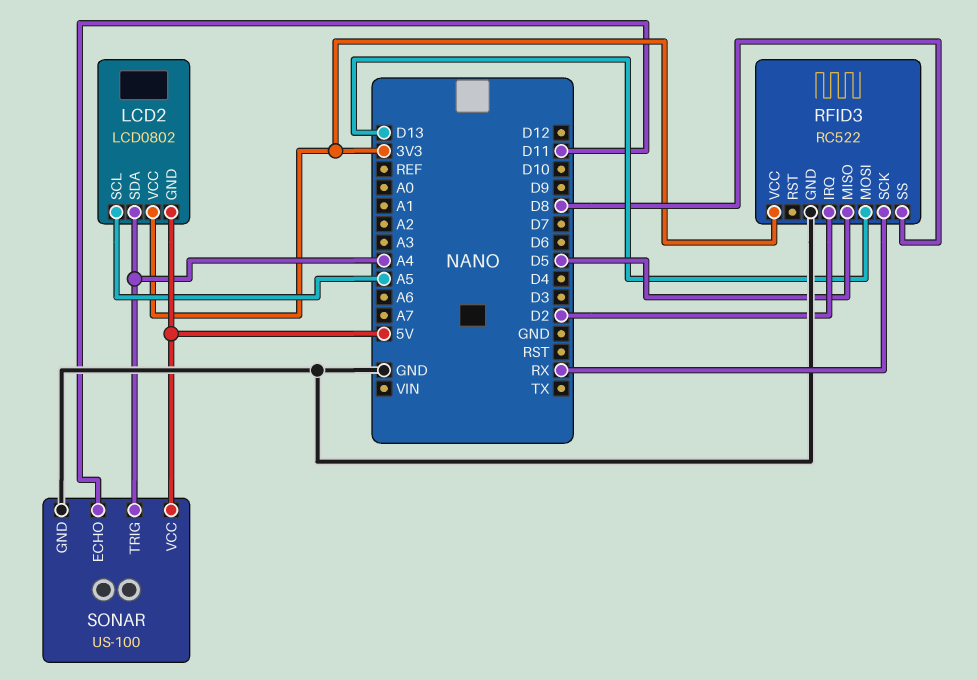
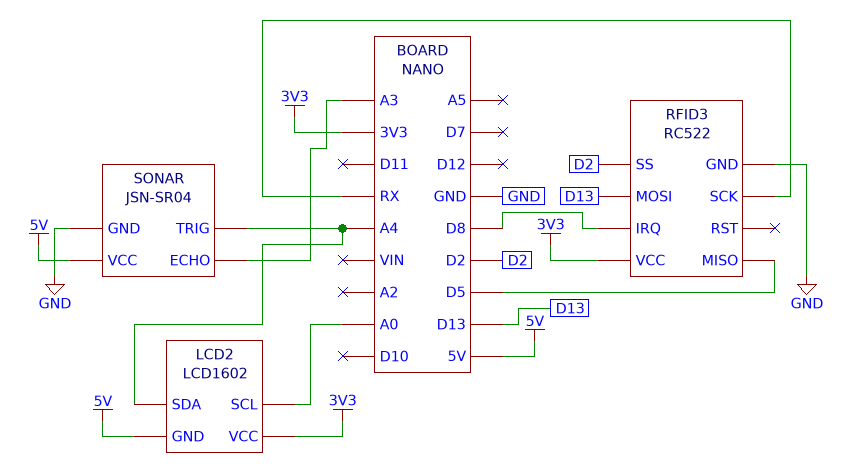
LCD2: LCD0802 -> LCD1602
LCD2 pin SCL: A5 -> A0
RFID3 pin IRQ: D2 -> D8
RFID3 pin SS: D8 -> D2
SONAR: US-100 -> JSN-SR04
SONAR pin ECHO: D11 -> A3

